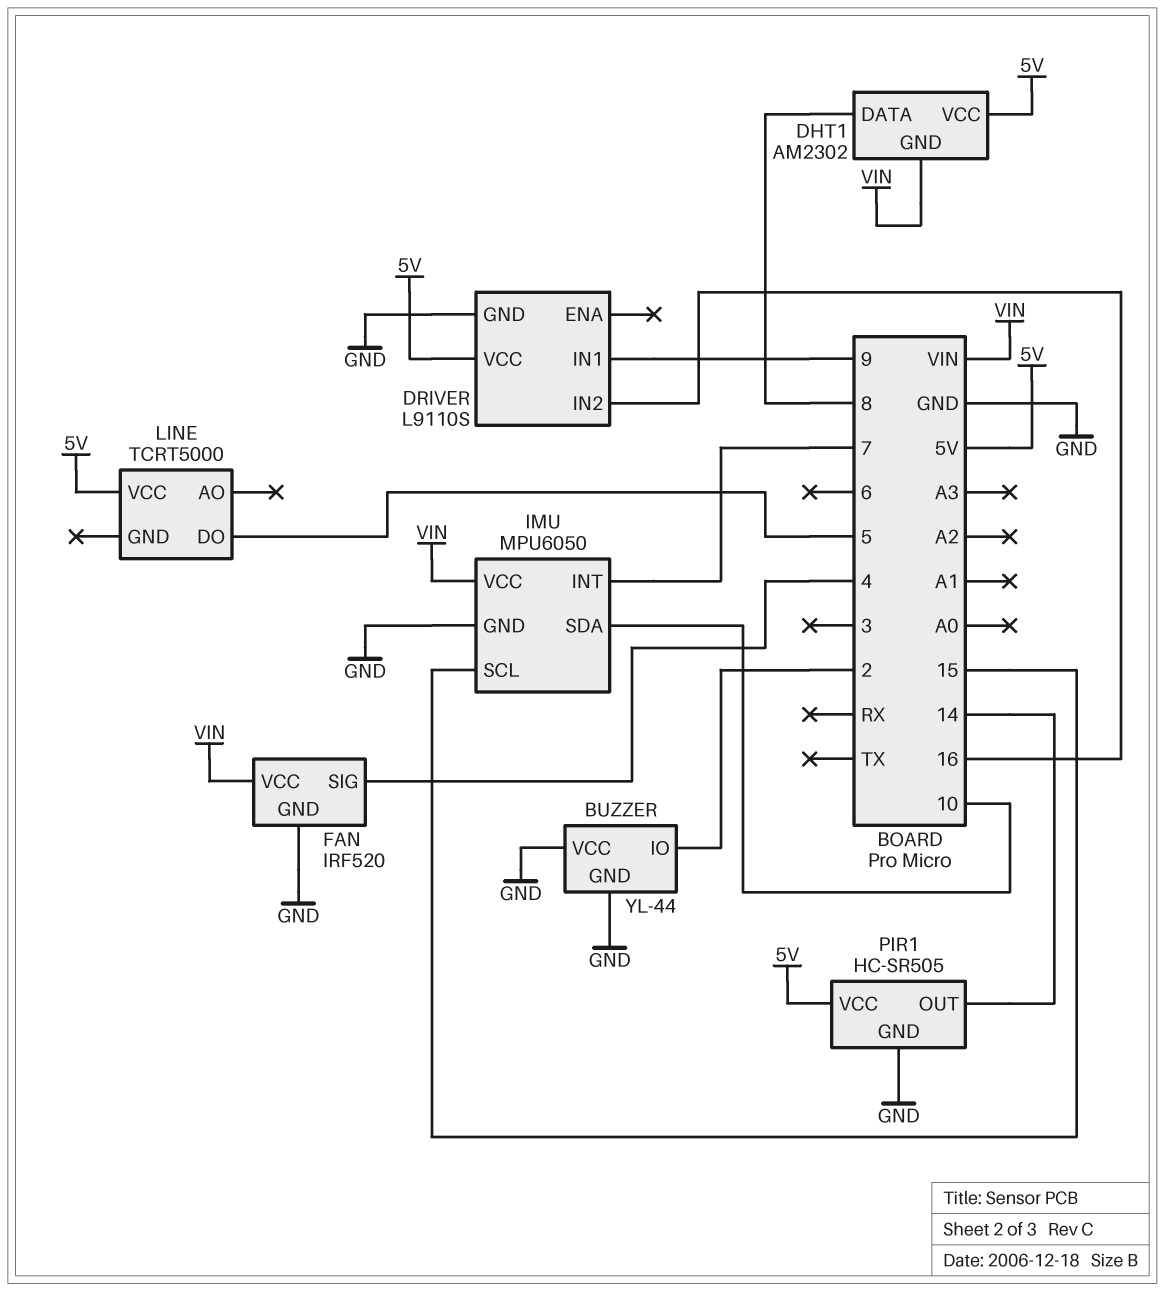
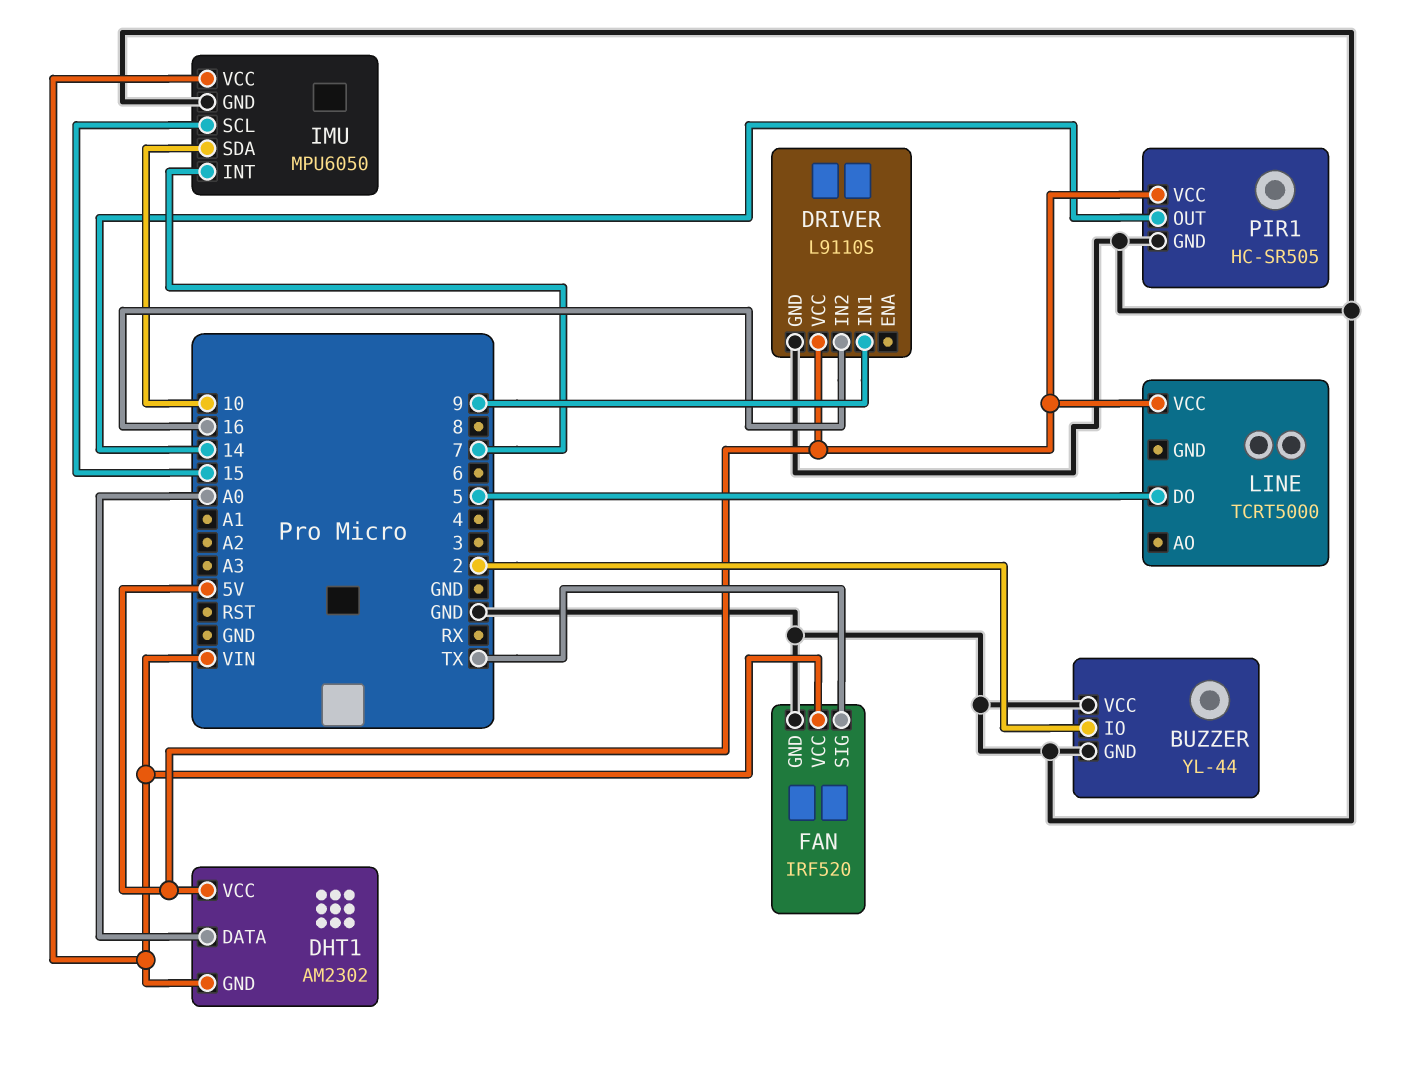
DHT1 pin DATA: 8 -> A0
FAN pin SIG: 4 -> TX

